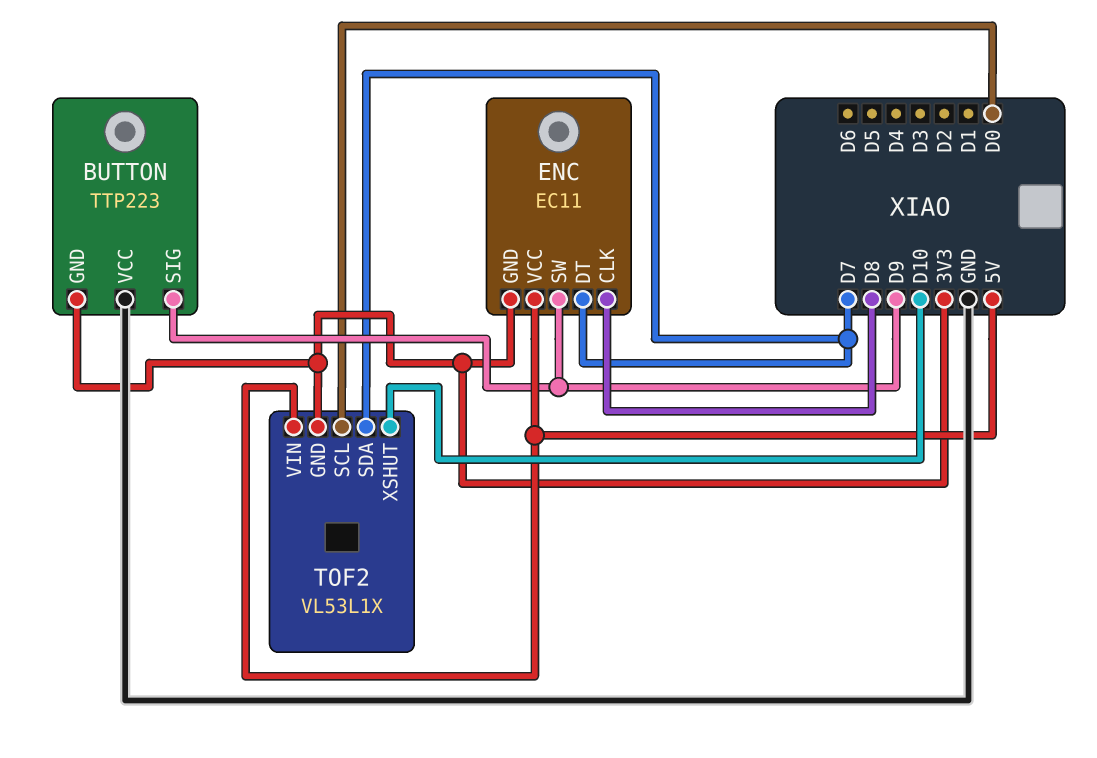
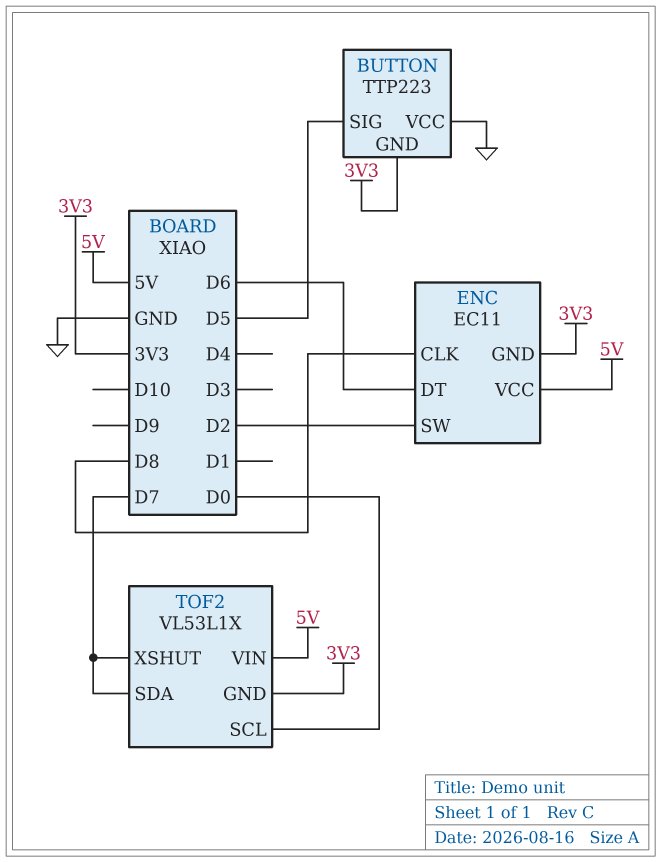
BUTTON pin SIG: D9 -> D5
ENC pin DT: D7 -> D6
ENC pin SW: D9 -> D2
TOF2 pin XSHUT: D10 -> D7

